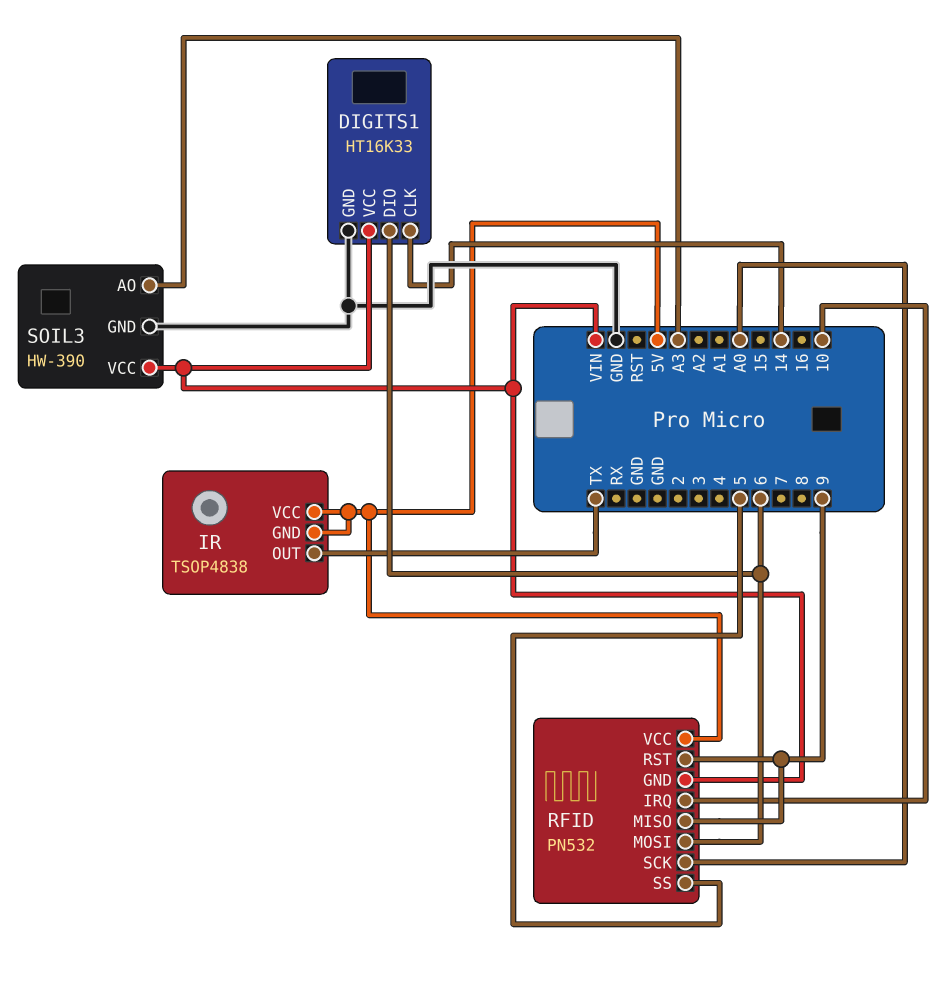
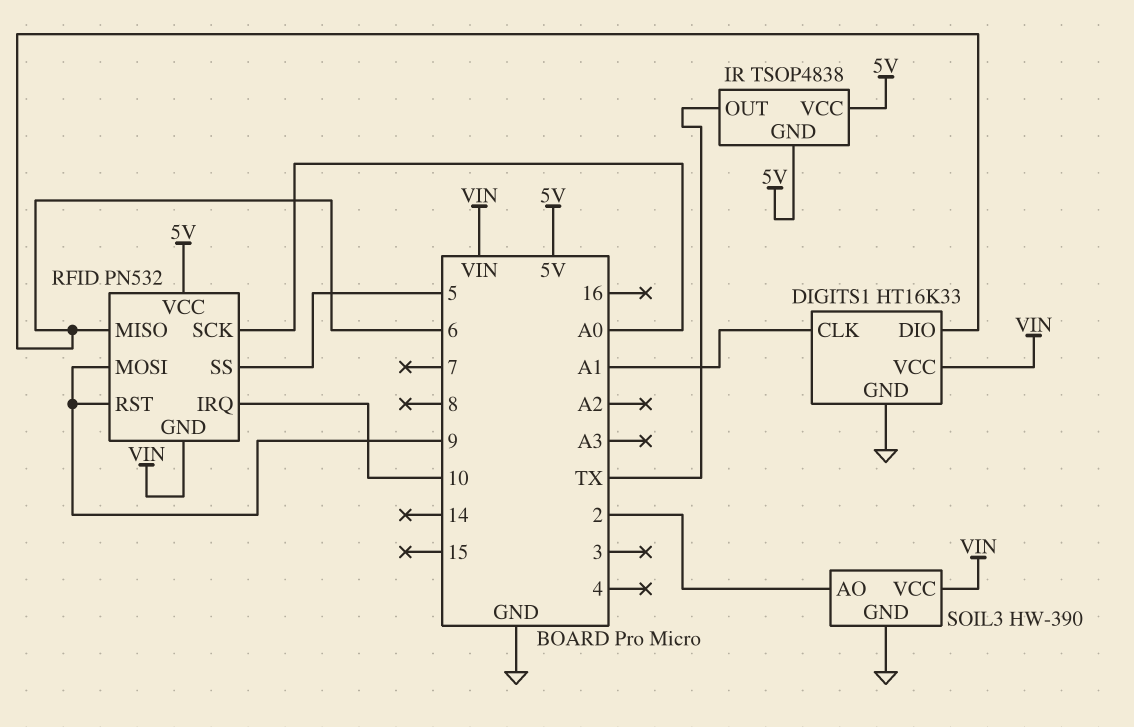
DIGITS1 pin CLK: 14 -> A1
RFID pin MISO: 9 -> 6
RFID pin MOSI: 6 -> 9
SOIL3 pin AO: A3 -> 2

